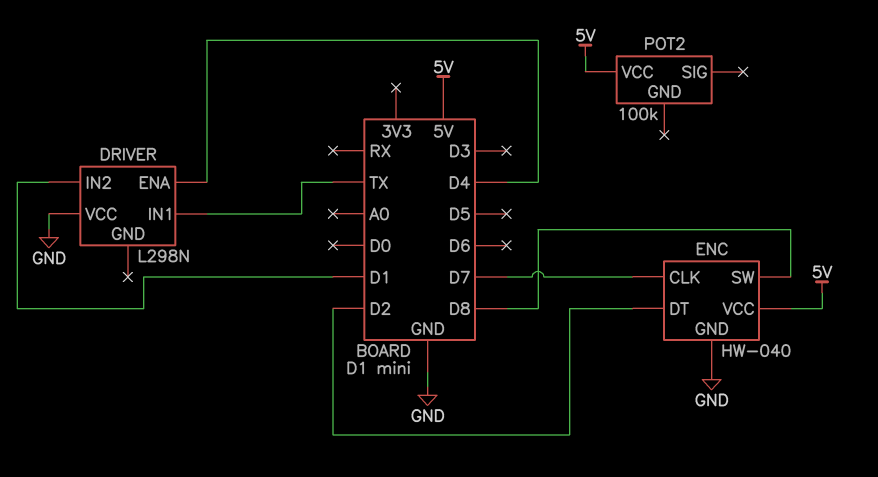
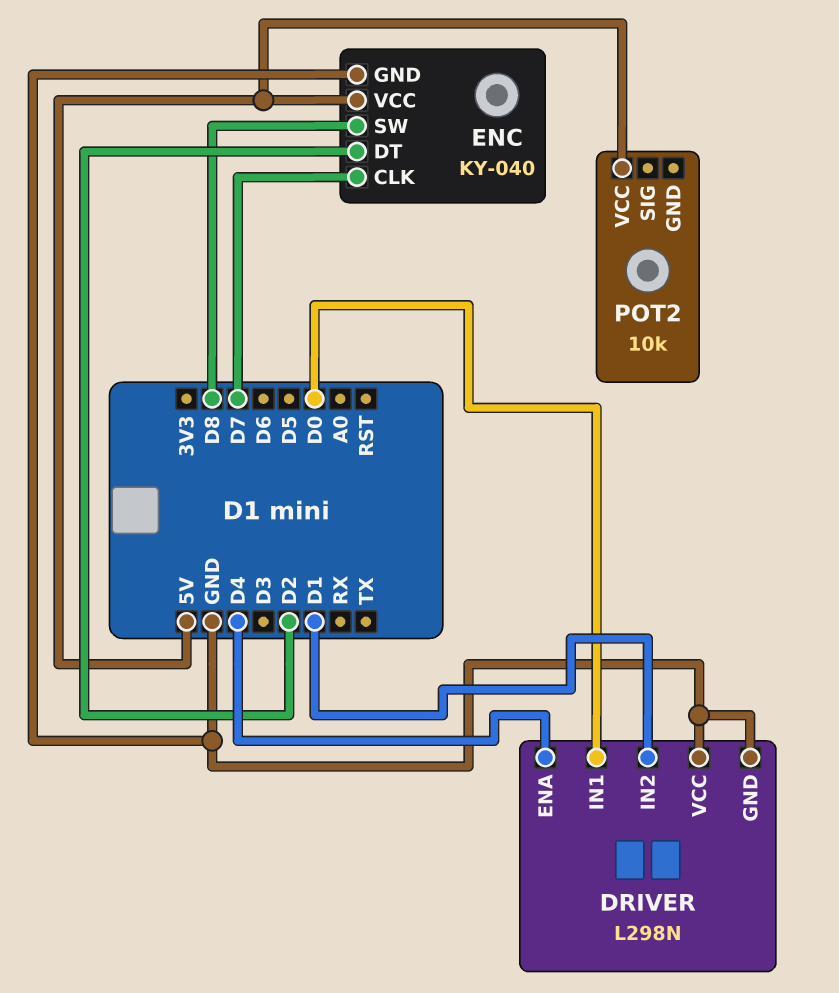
DRIVER pin GND: none -> GND
DRIVER pin IN1: TX -> D0
ENC: HW-040 -> KY-040
POT2: 100k -> 10k

